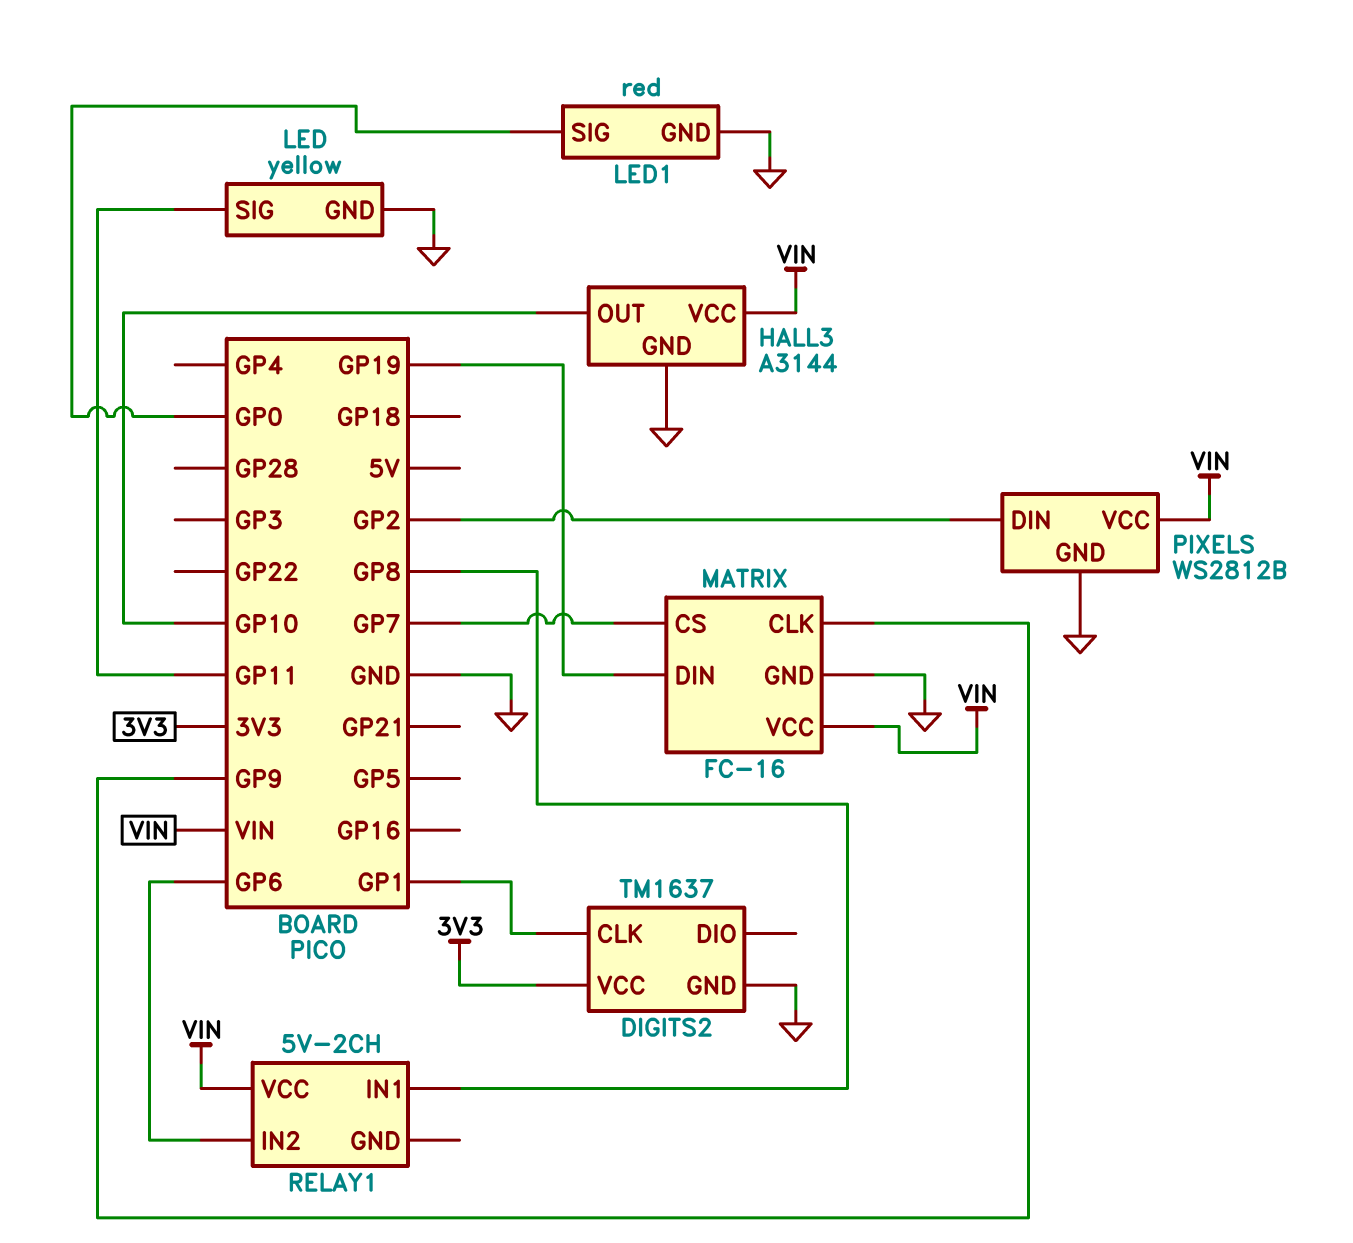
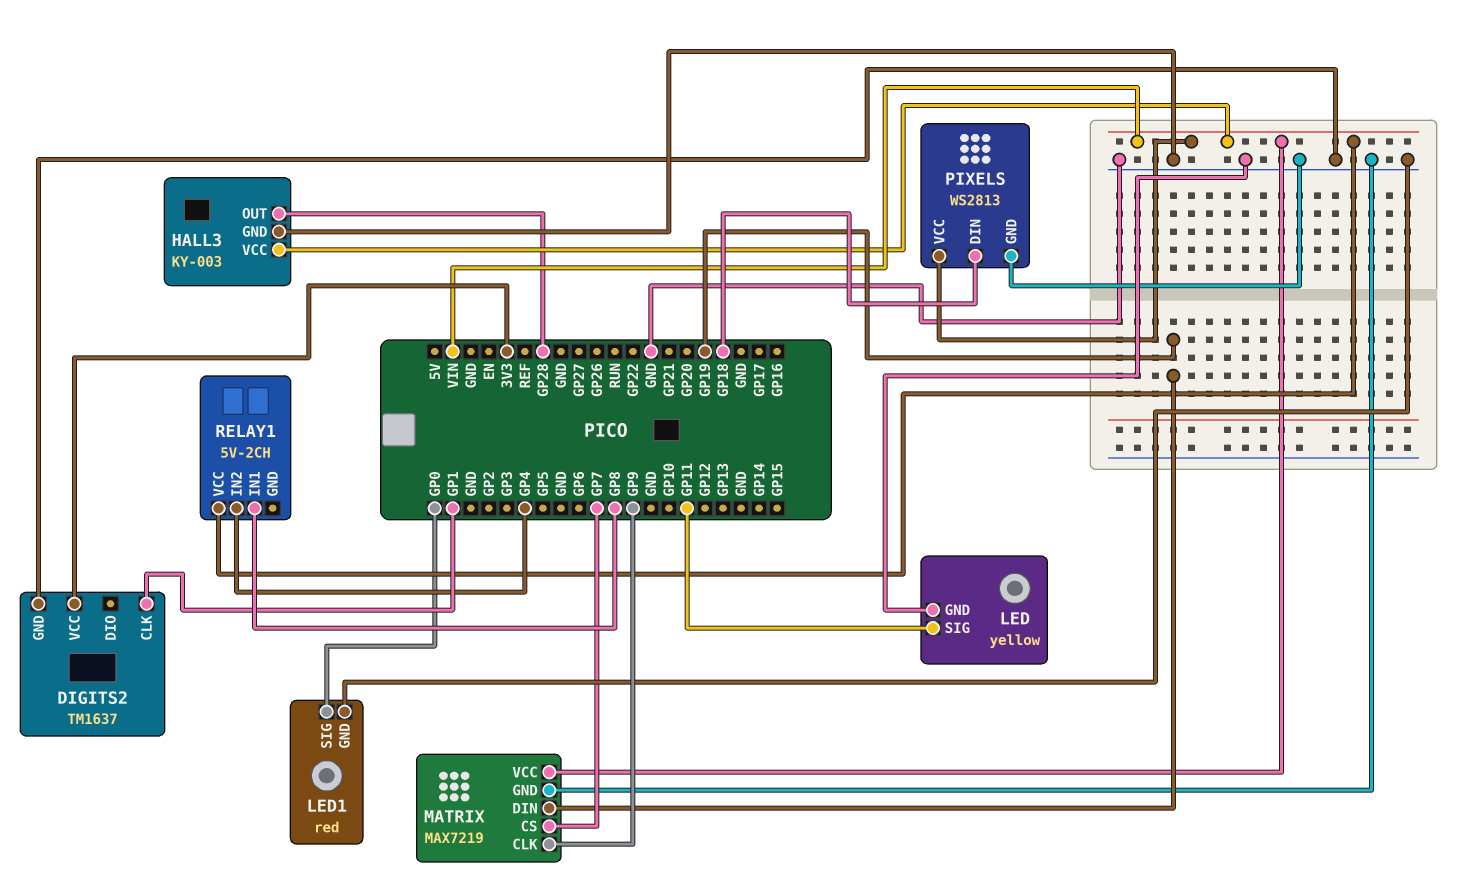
HALL3: A3144 -> KY-003
HALL3 pin OUT: GP10 -> GP28
MATRIX: FC-16 -> MAX7219
PIXELS: WS2812B -> WS2813
PIXELS pin DIN: GP2 -> GP18
RELAY1 pin IN2: GP6 -> GP4

